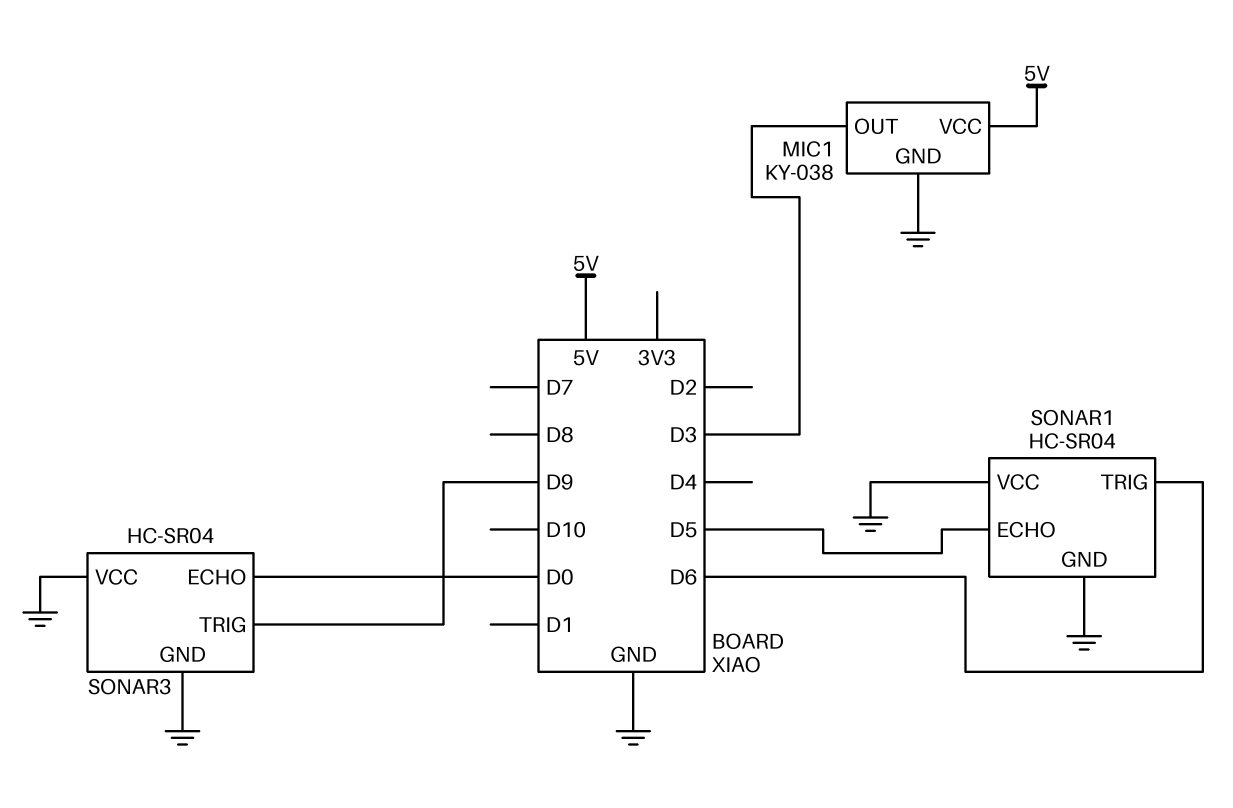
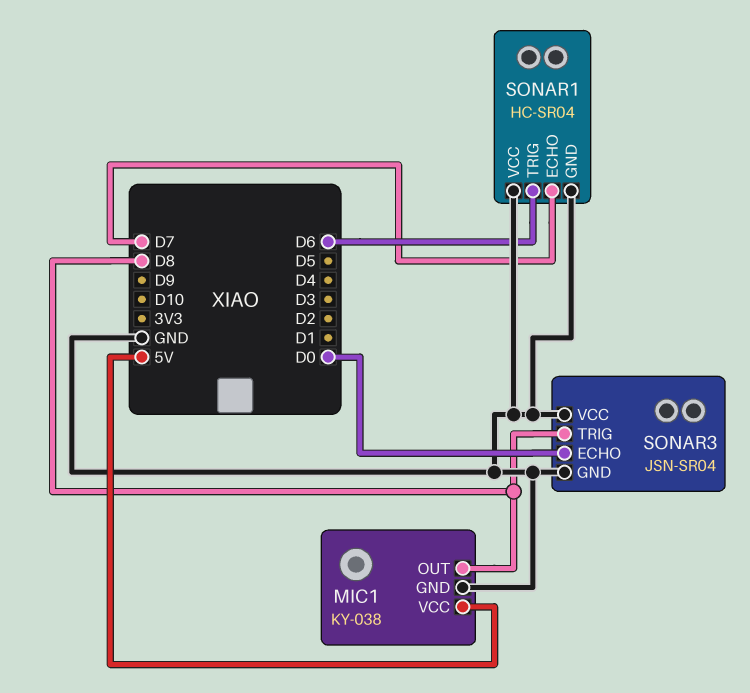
MIC1 pin OUT: D3 -> D8
SONAR1 pin ECHO: D5 -> D7
SONAR3: HC-SR04 -> JSN-SR04
SONAR3 pin TRIG: D9 -> D8

